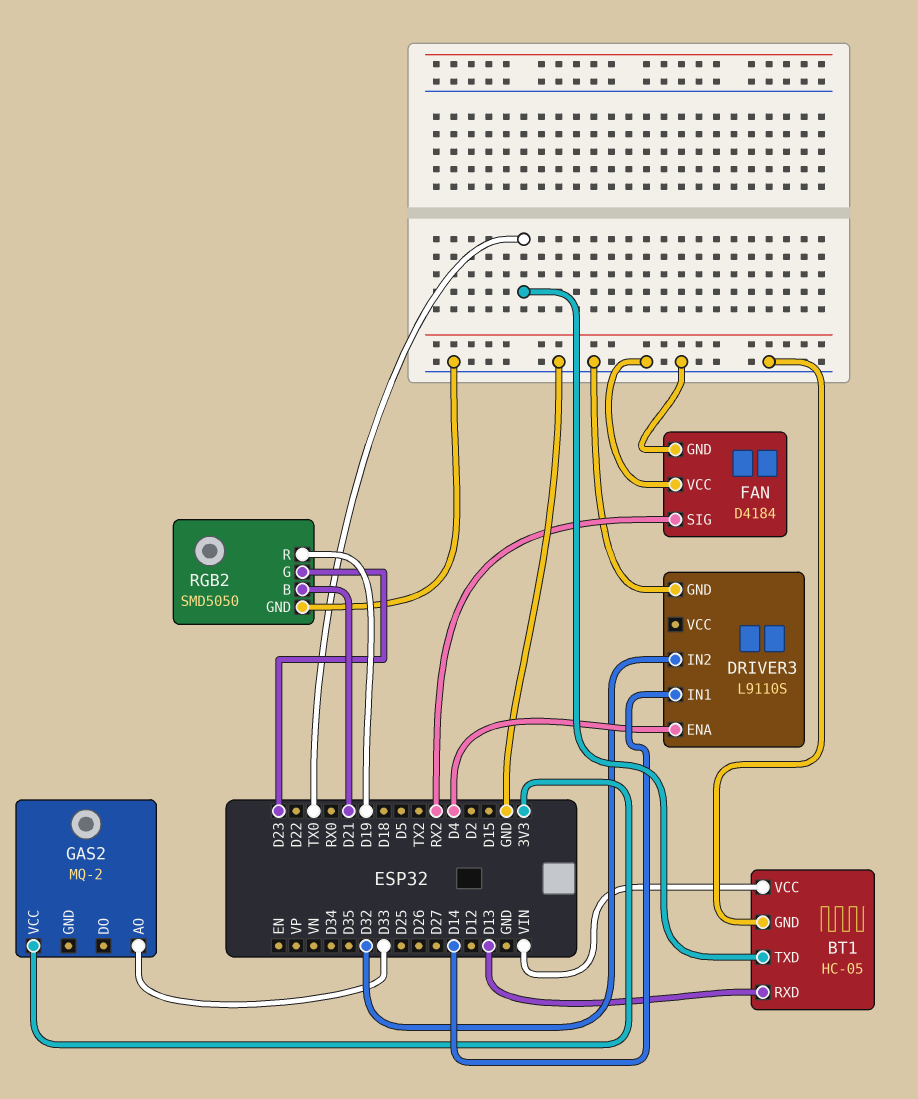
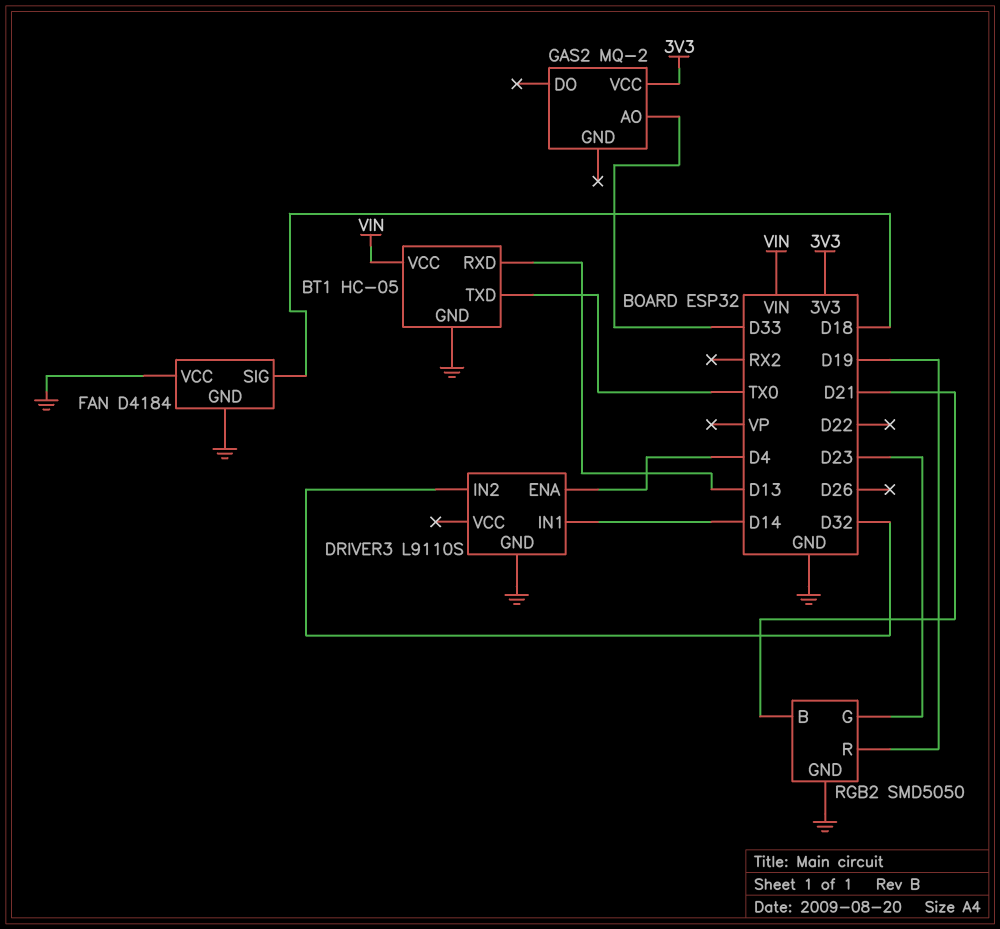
FAN pin SIG: RX2 -> D18

